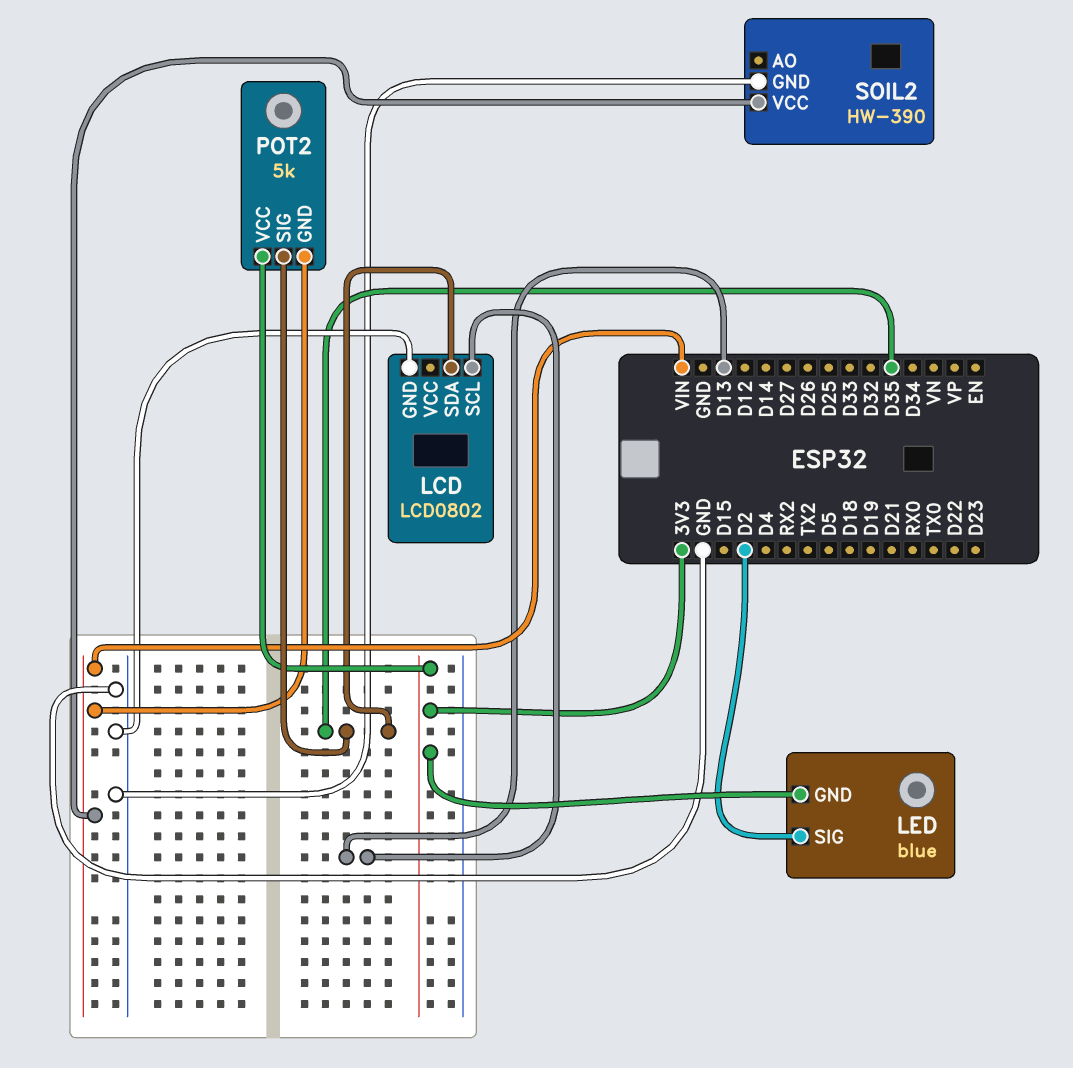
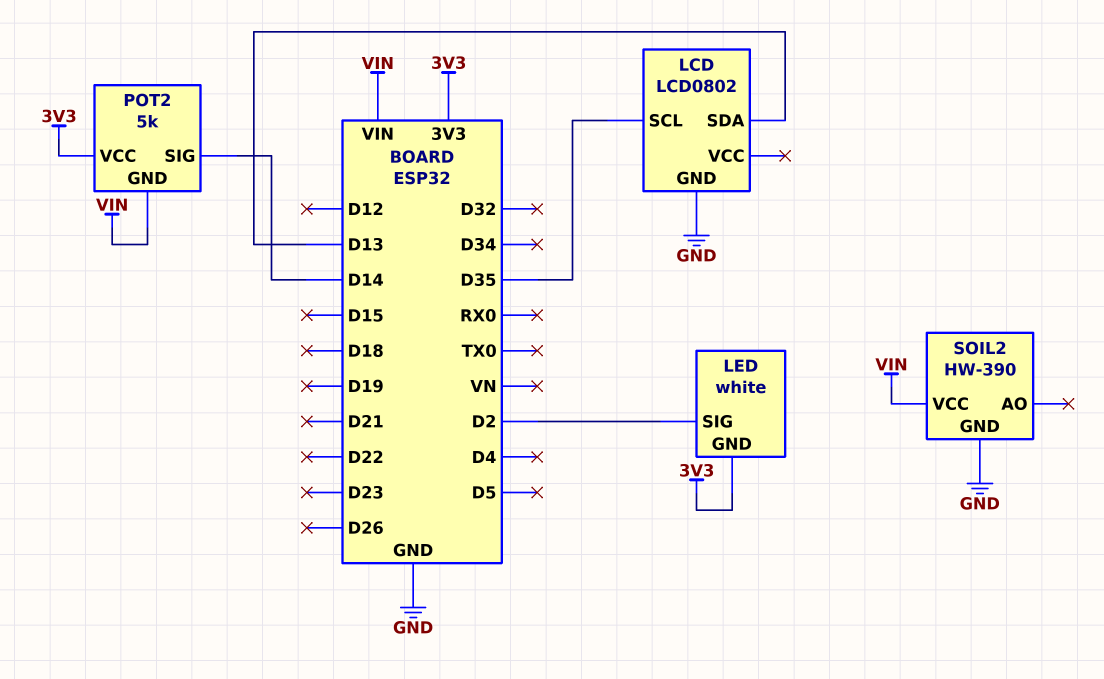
LCD pin SCL: D13 -> D35
LCD pin SDA: D35 -> D13
LED: blue -> white
POT2 pin SIG: D35 -> D14

